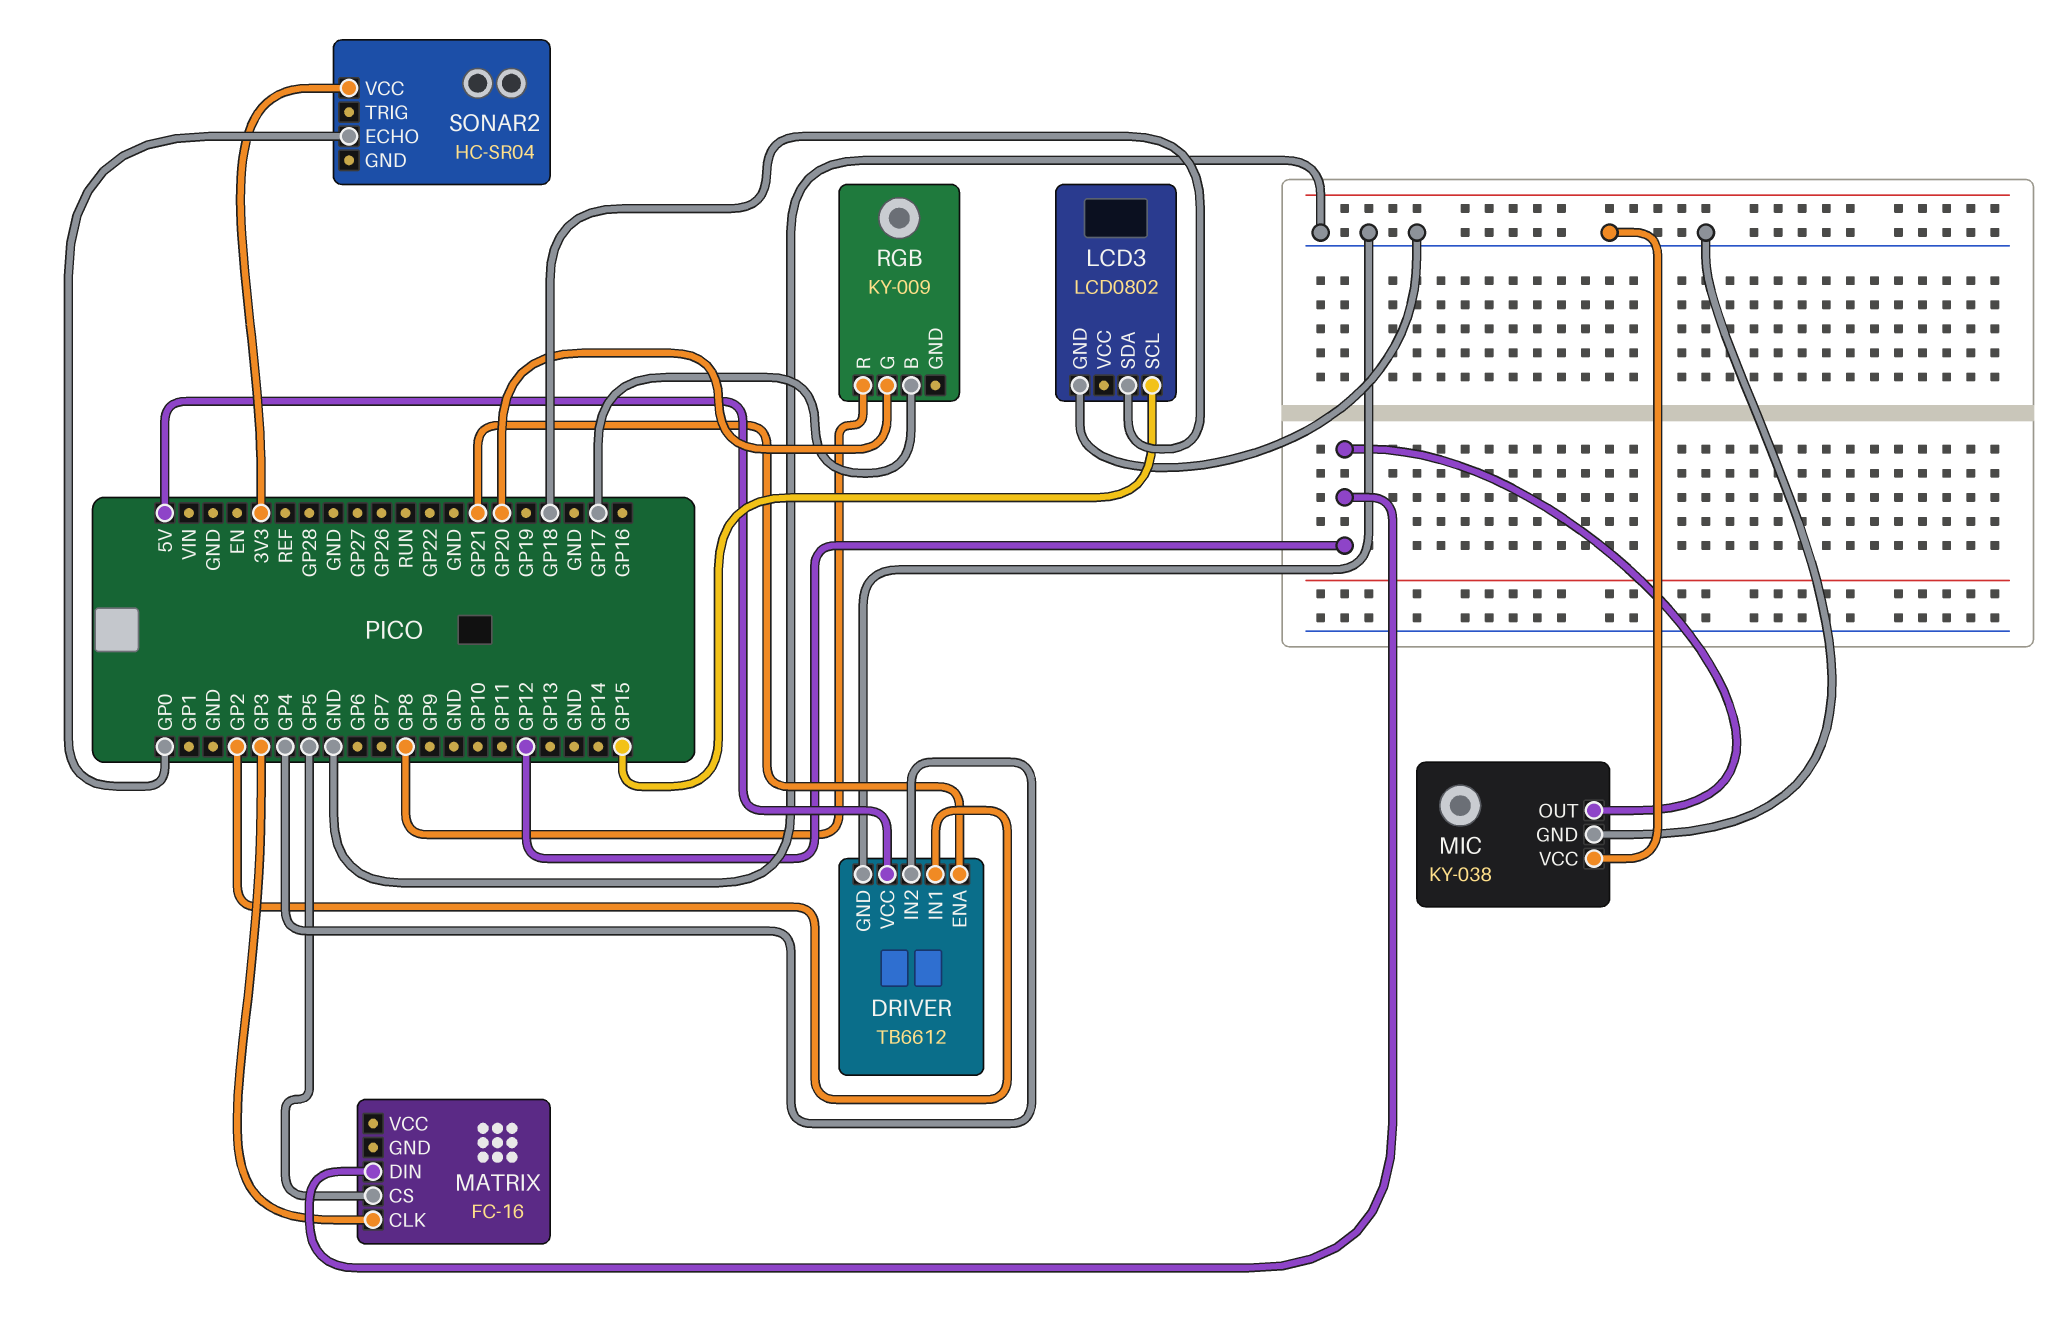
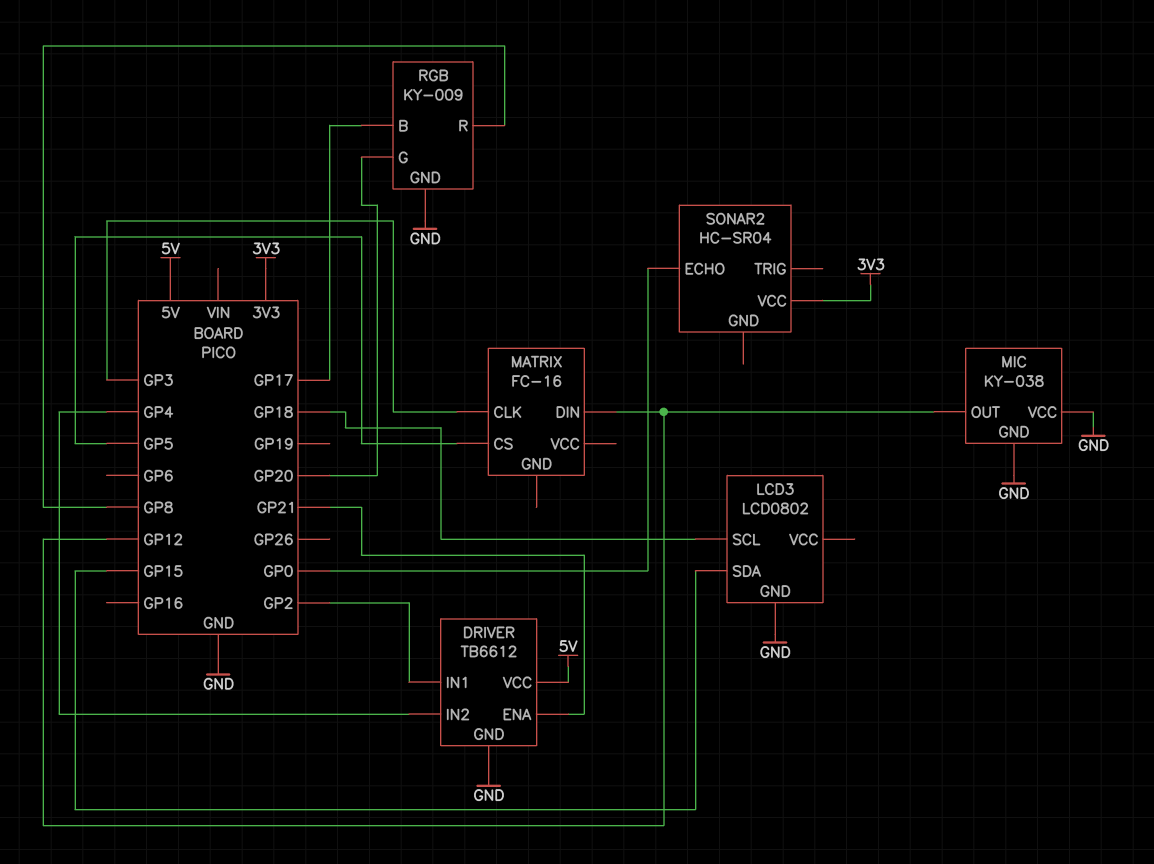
LCD3 pin SCL: GP15 -> GP18
LCD3 pin SDA: GP18 -> GP15
RGB pin GND: none -> GND

